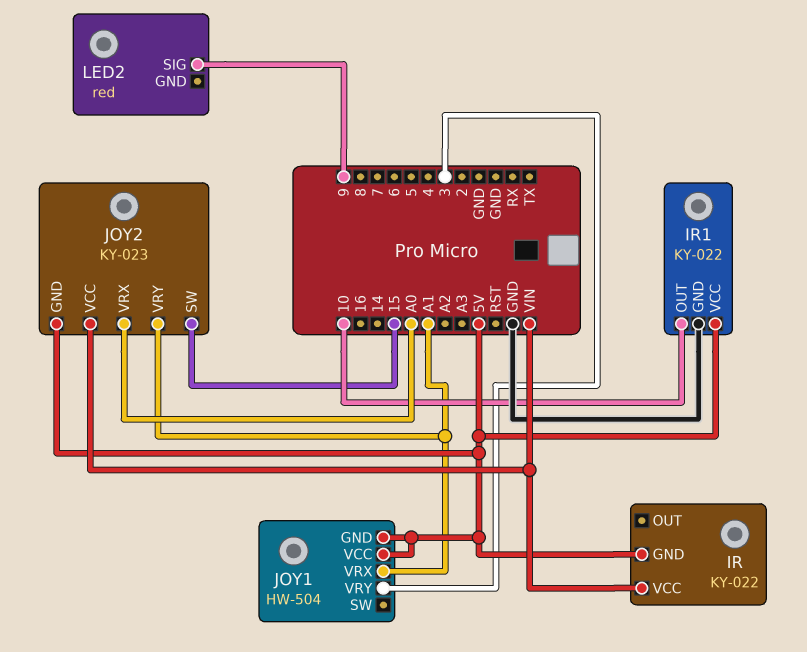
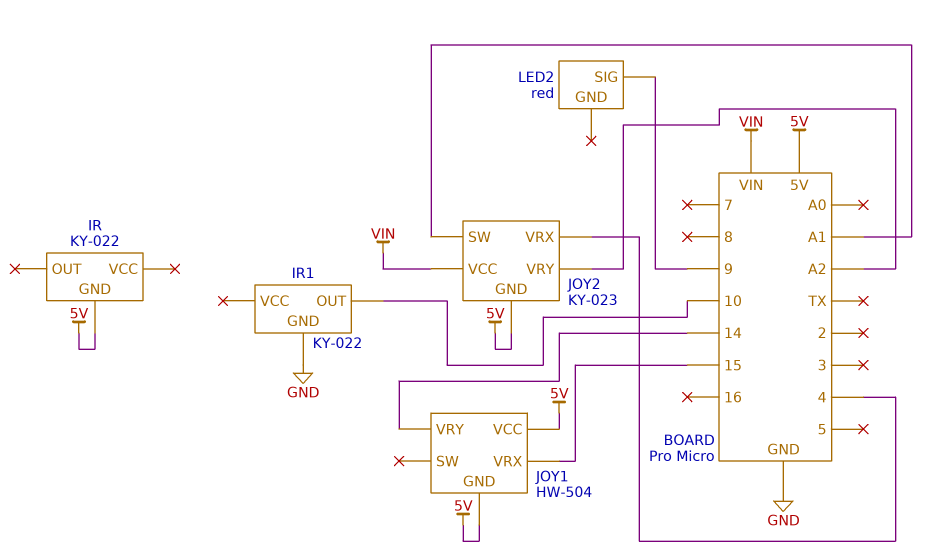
IR pin VCC: VIN -> none
IR1 pin VCC: 5V -> none
JOY1 pin VRX: A1 -> 15
JOY1 pin VRY: 3 -> 14
JOY2 pin SW: 15 -> A1
JOY2 pin VRX: A0 -> 4
JOY2 pin VRY: A1 -> A2

